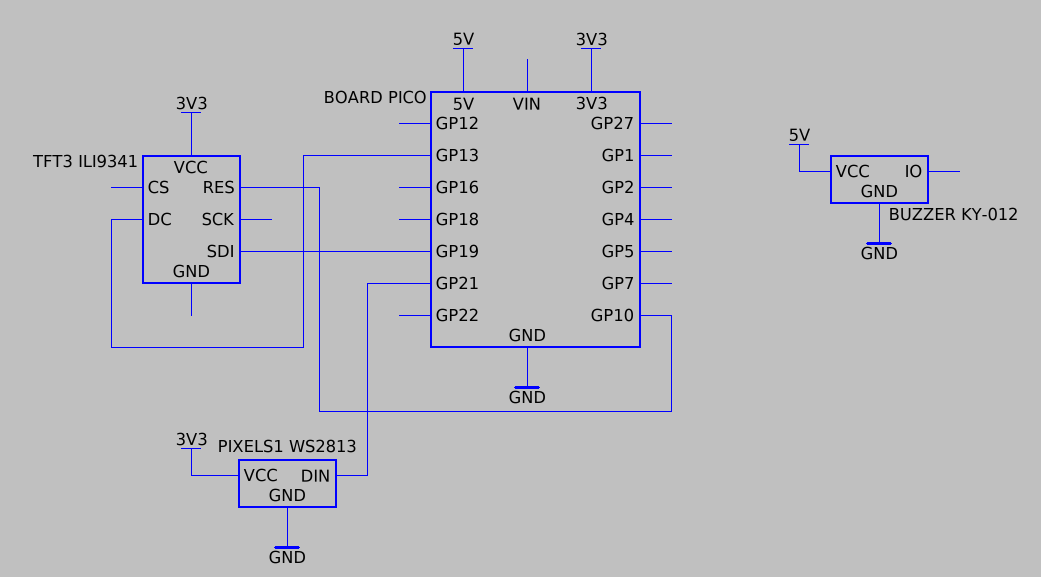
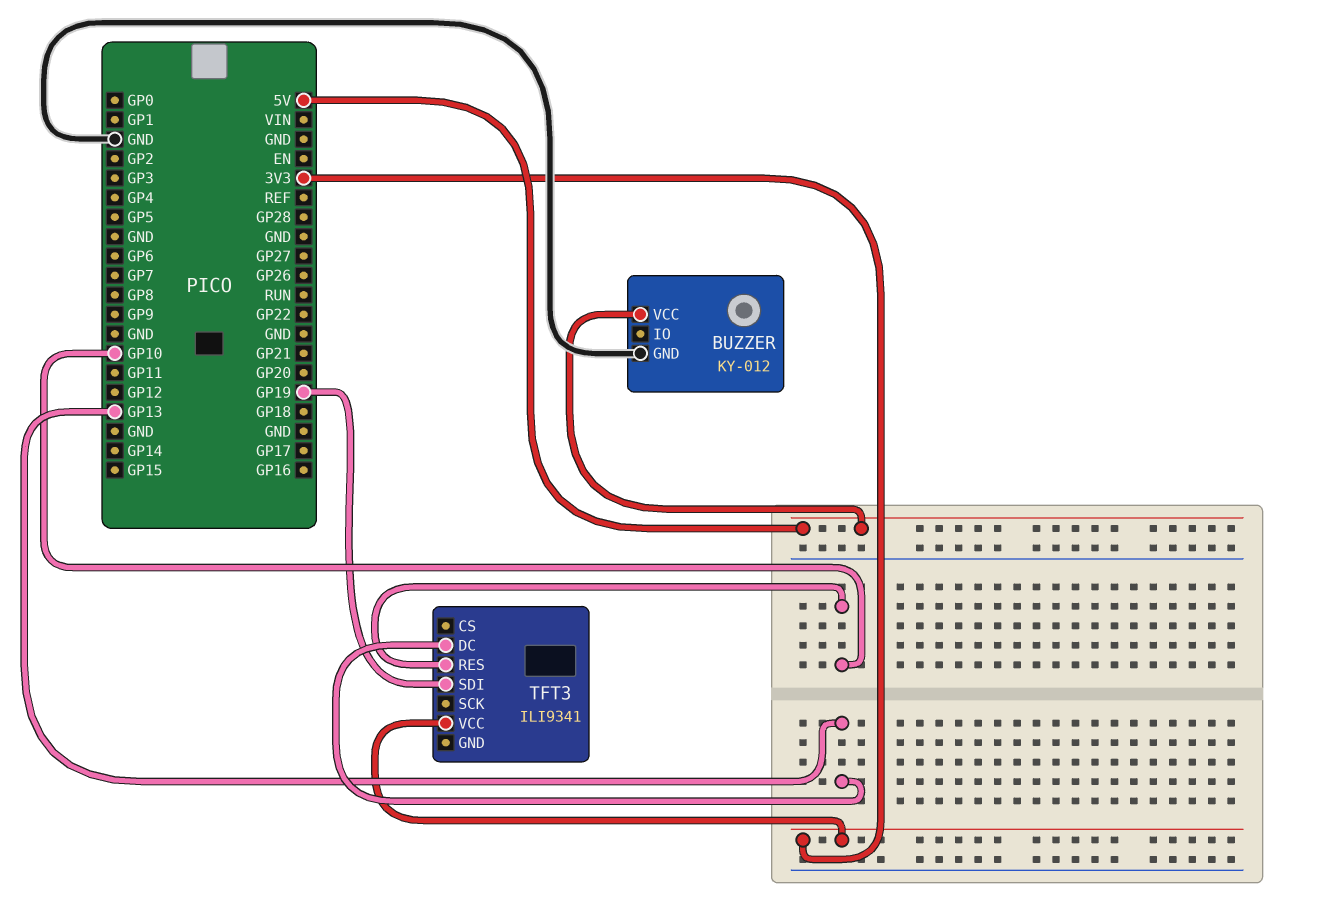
PIXELS1: WS2813 -> none
PIXELS1 pin DIN: GP21 -> none
PIXELS1 pin GND: GND -> none
PIXELS1 pin VCC: 3V3 -> none

